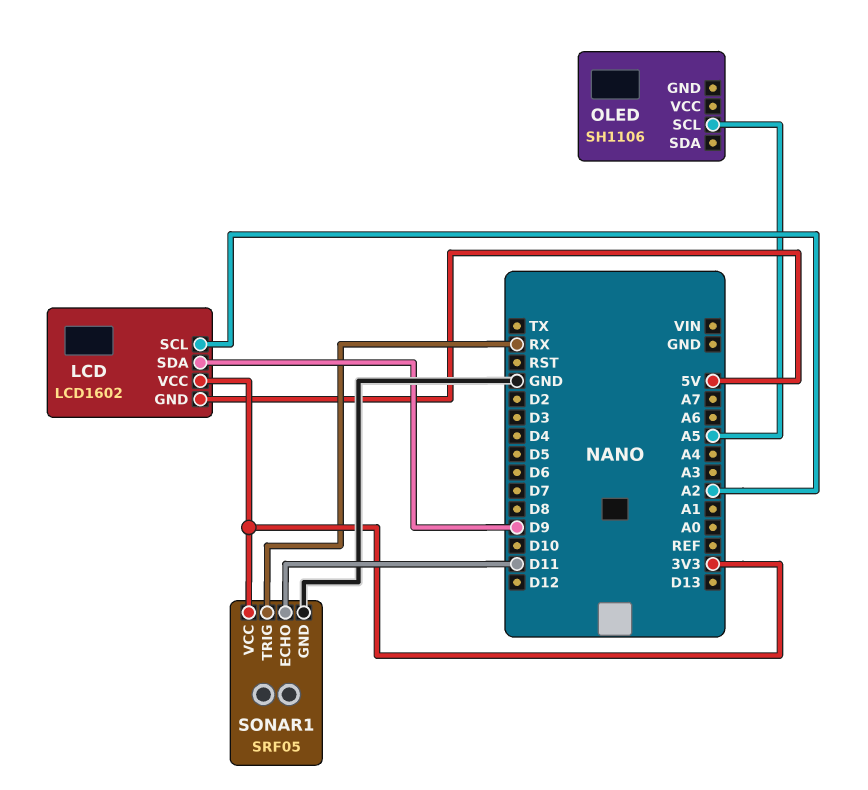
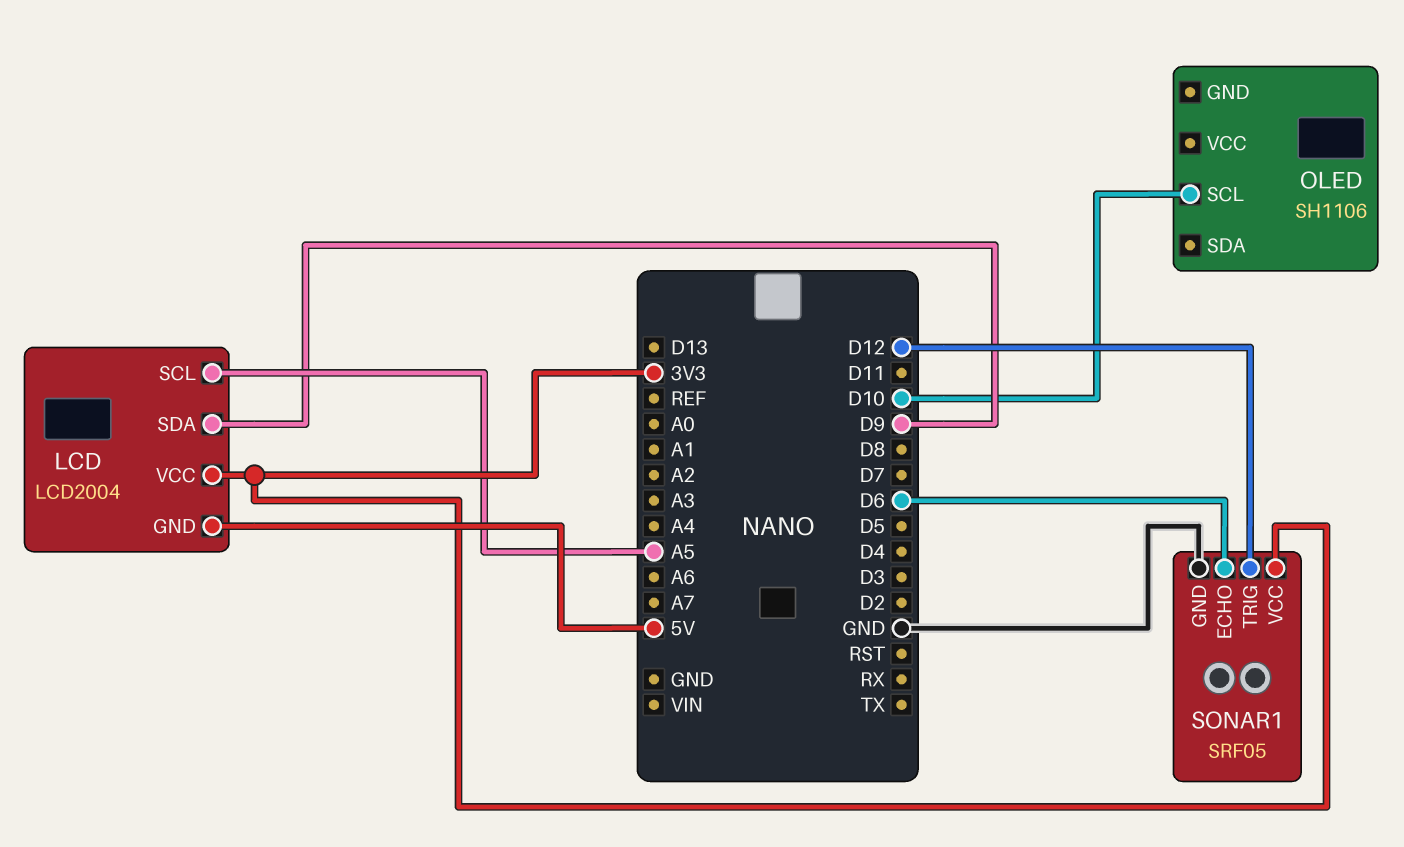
LCD: LCD1602 -> LCD2004
LCD pin SCL: A2 -> A5
OLED pin SCL: A5 -> D10
SONAR1 pin ECHO: D11 -> D6
SONAR1 pin TRIG: RX -> D12

